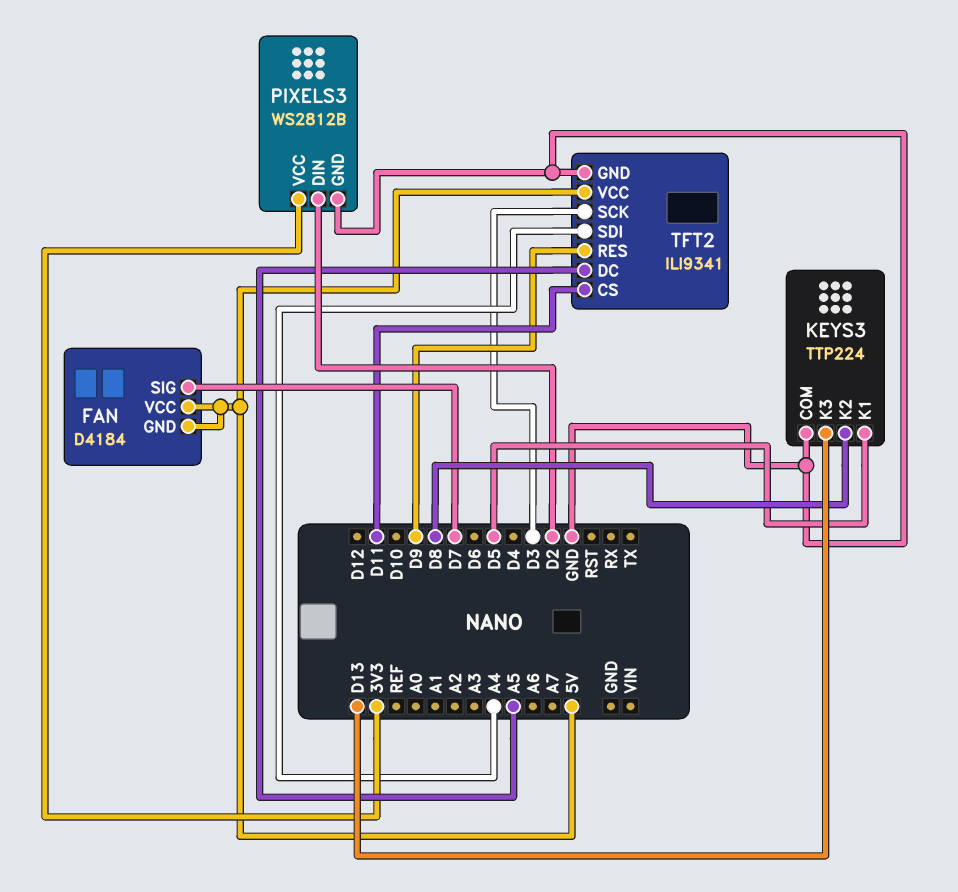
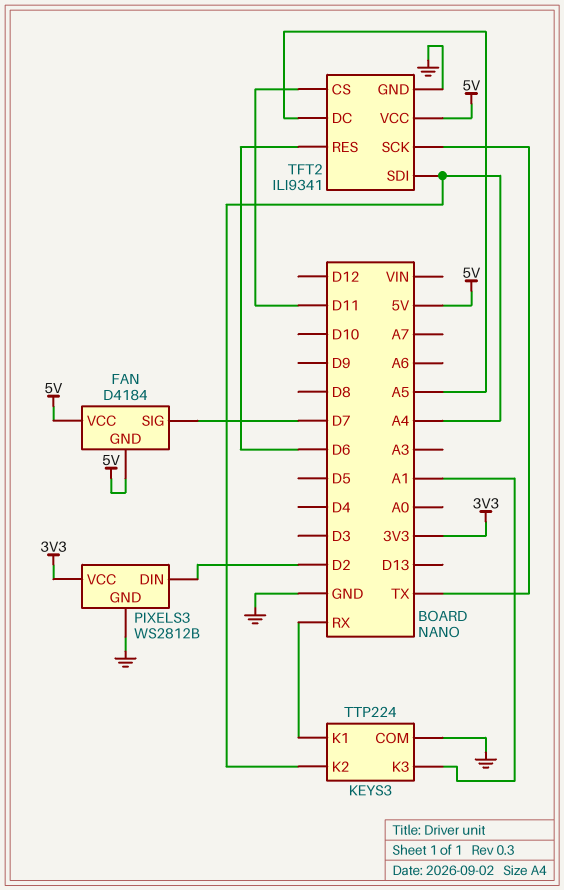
KEYS3 pin K1: D5 -> RX
KEYS3 pin K2: D8 -> A4
KEYS3 pin K3: D13 -> A1
TFT2 pin RES: D9 -> D6
TFT2 pin SCK: D3 -> TX

